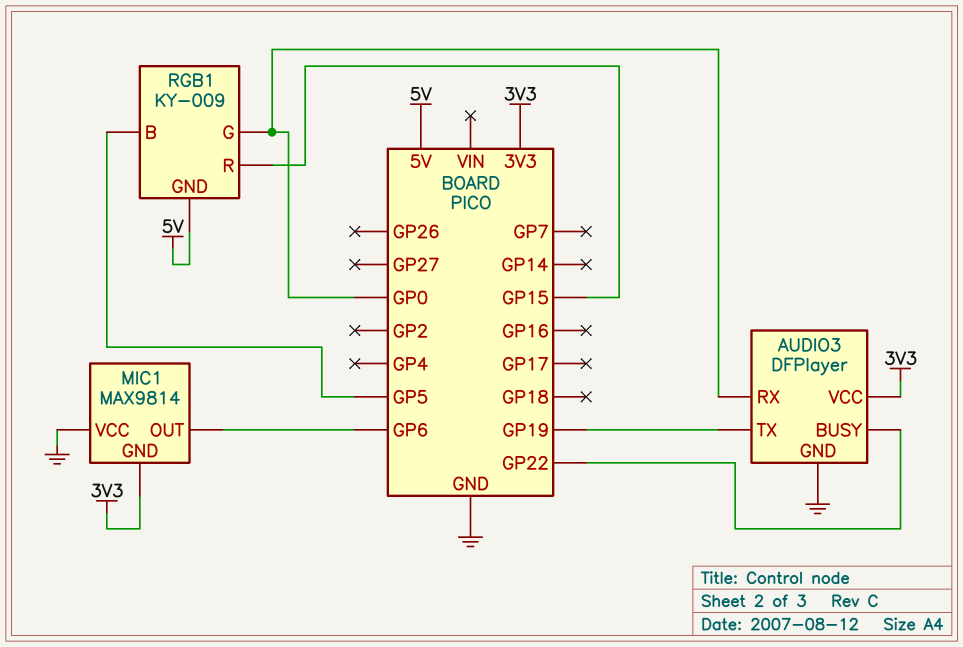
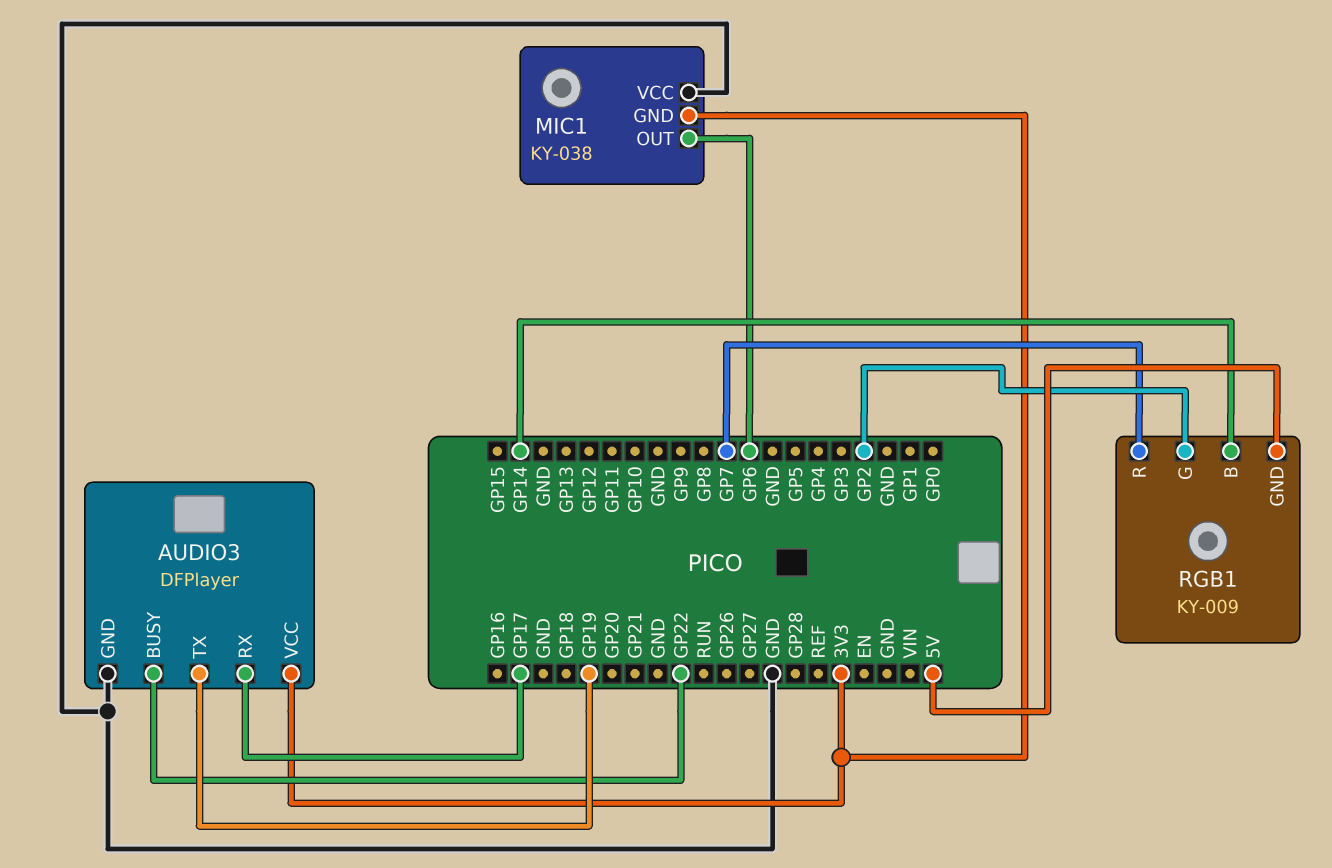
AUDIO3 pin RX: GP0 -> GP17
MIC1: MAX9814 -> KY-038
RGB1 pin B: GP5 -> GP14
RGB1 pin G: GP0 -> GP2
RGB1 pin R: GP15 -> GP7

